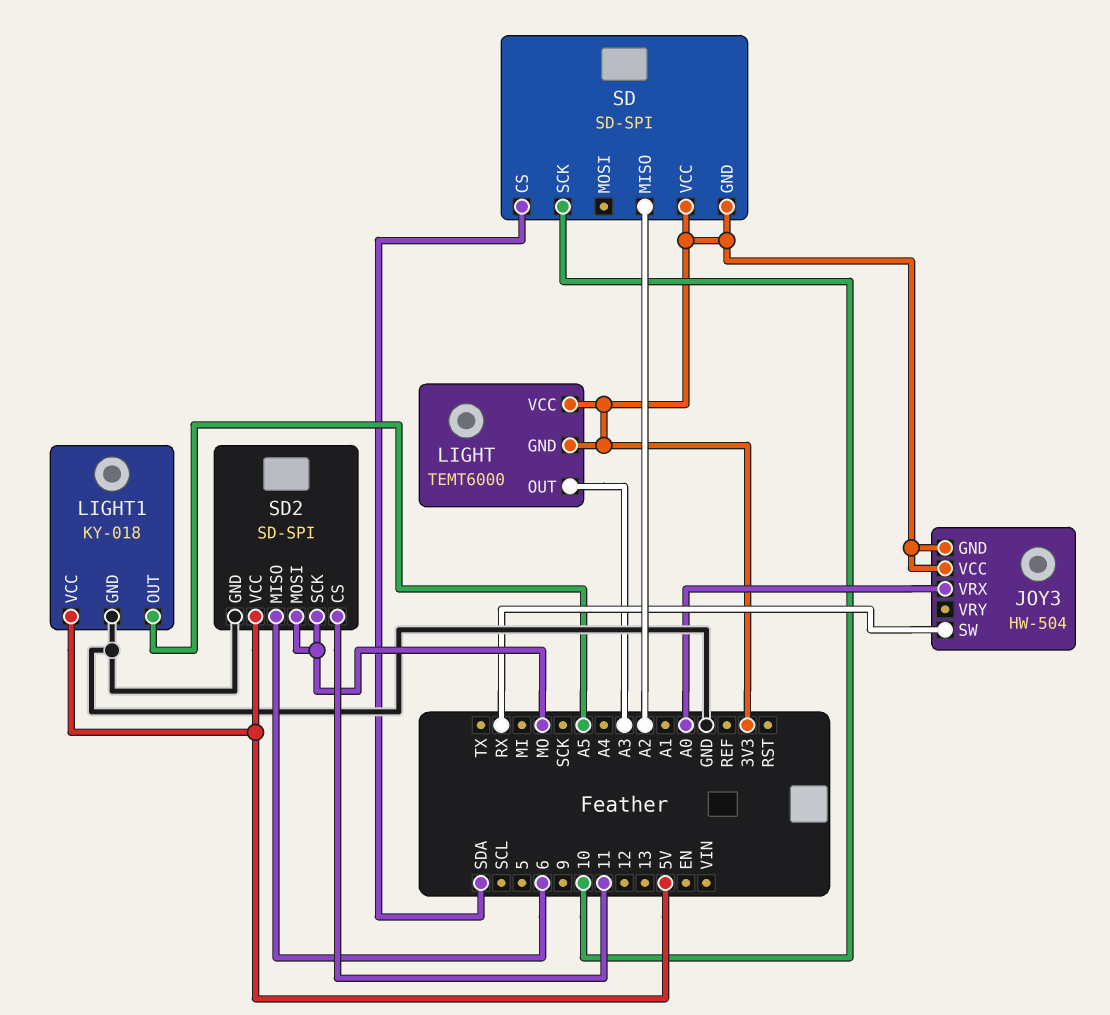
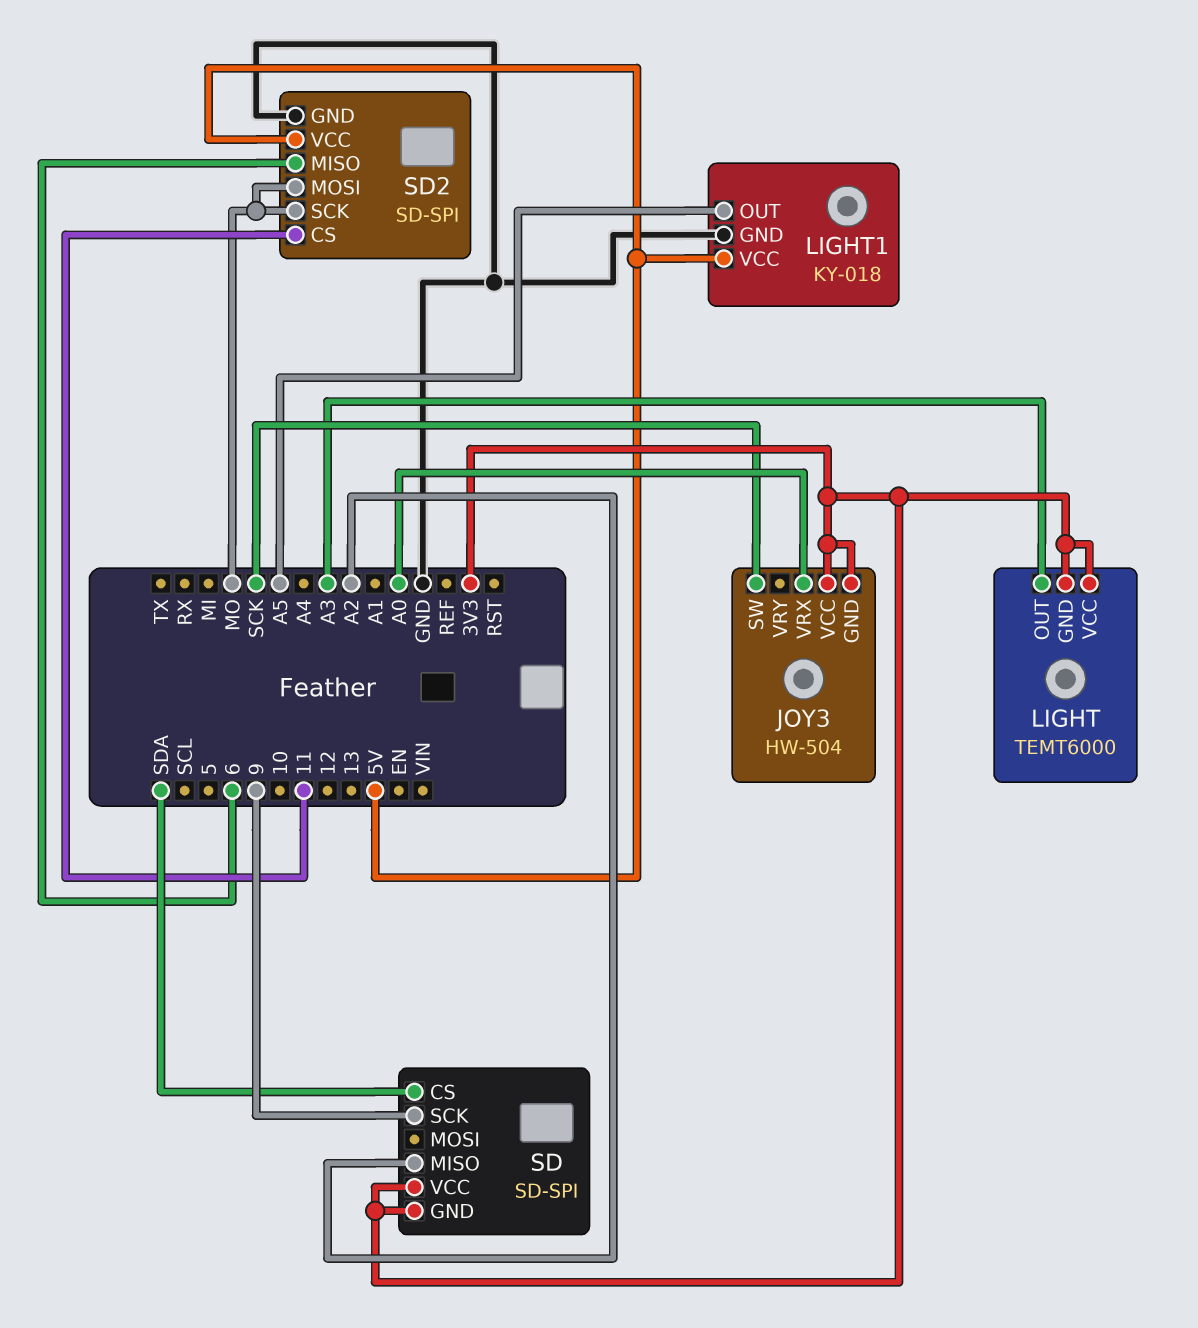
JOY3 pin SW: RX -> SCK
SD pin SCK: 10 -> 9

